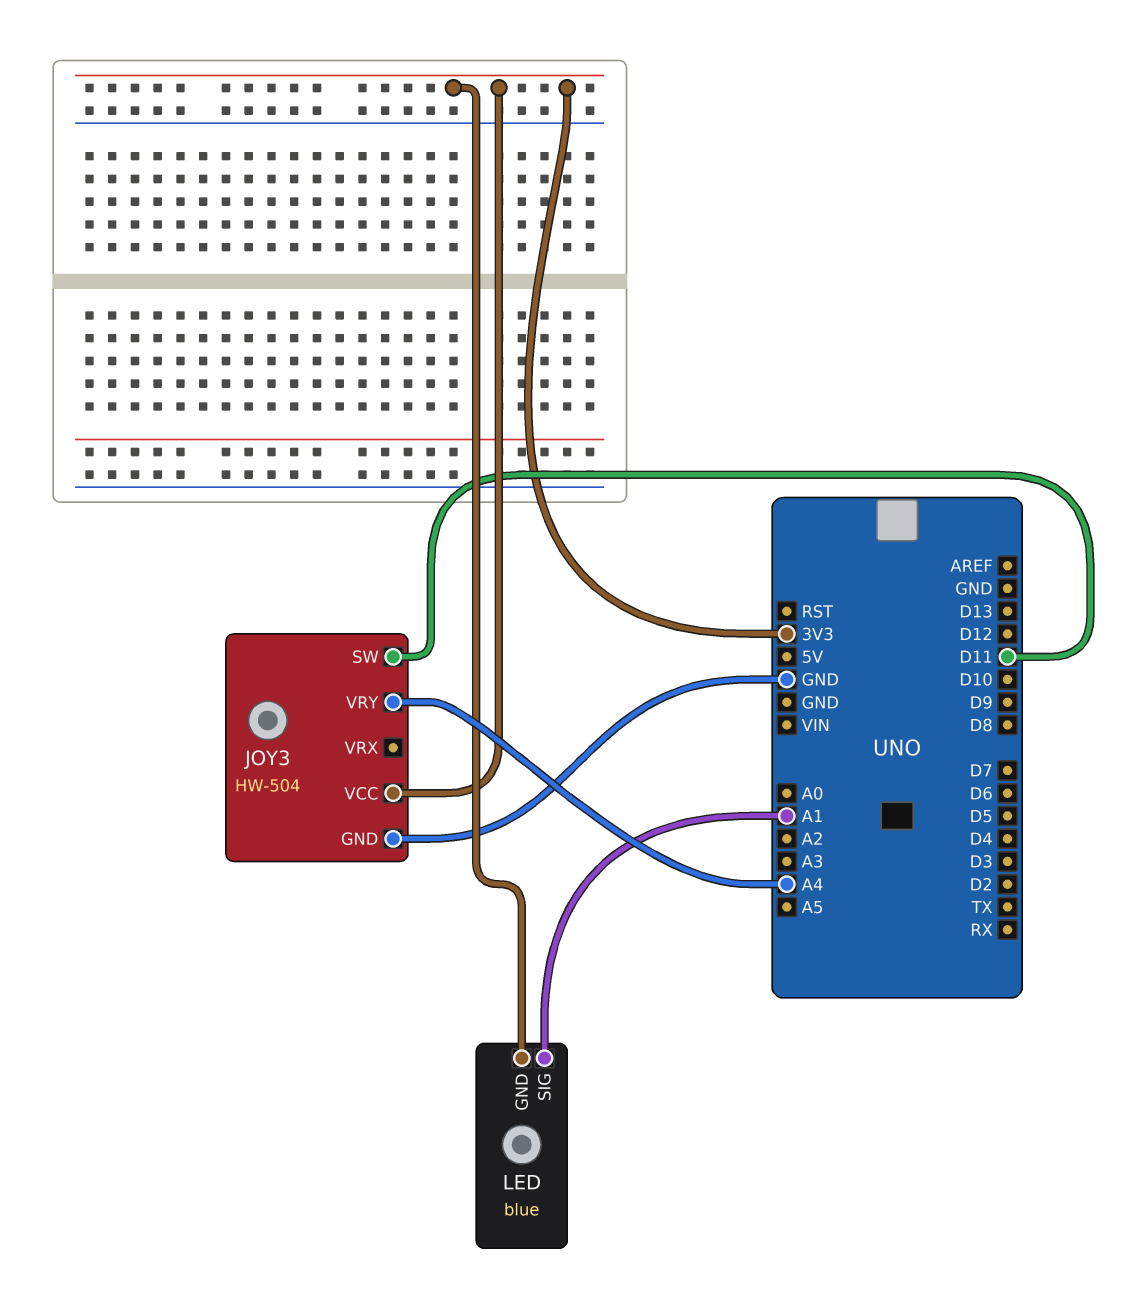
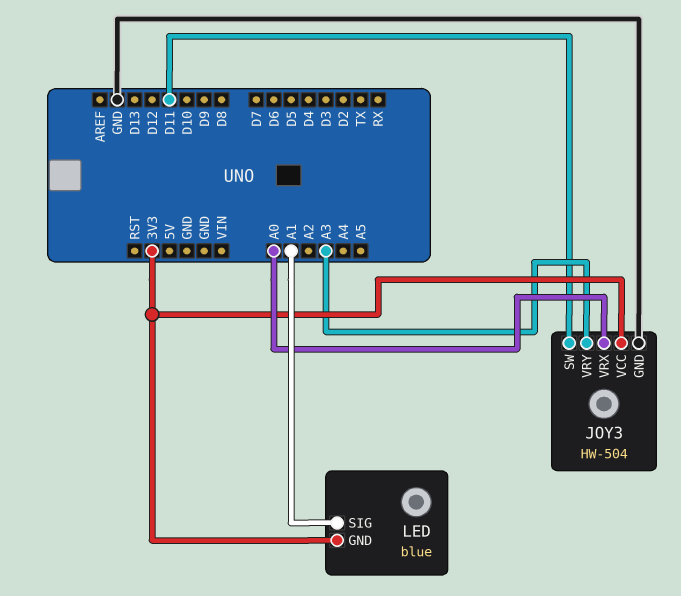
JOY3 pin VRX: none -> A0
JOY3 pin VRY: A4 -> A3

